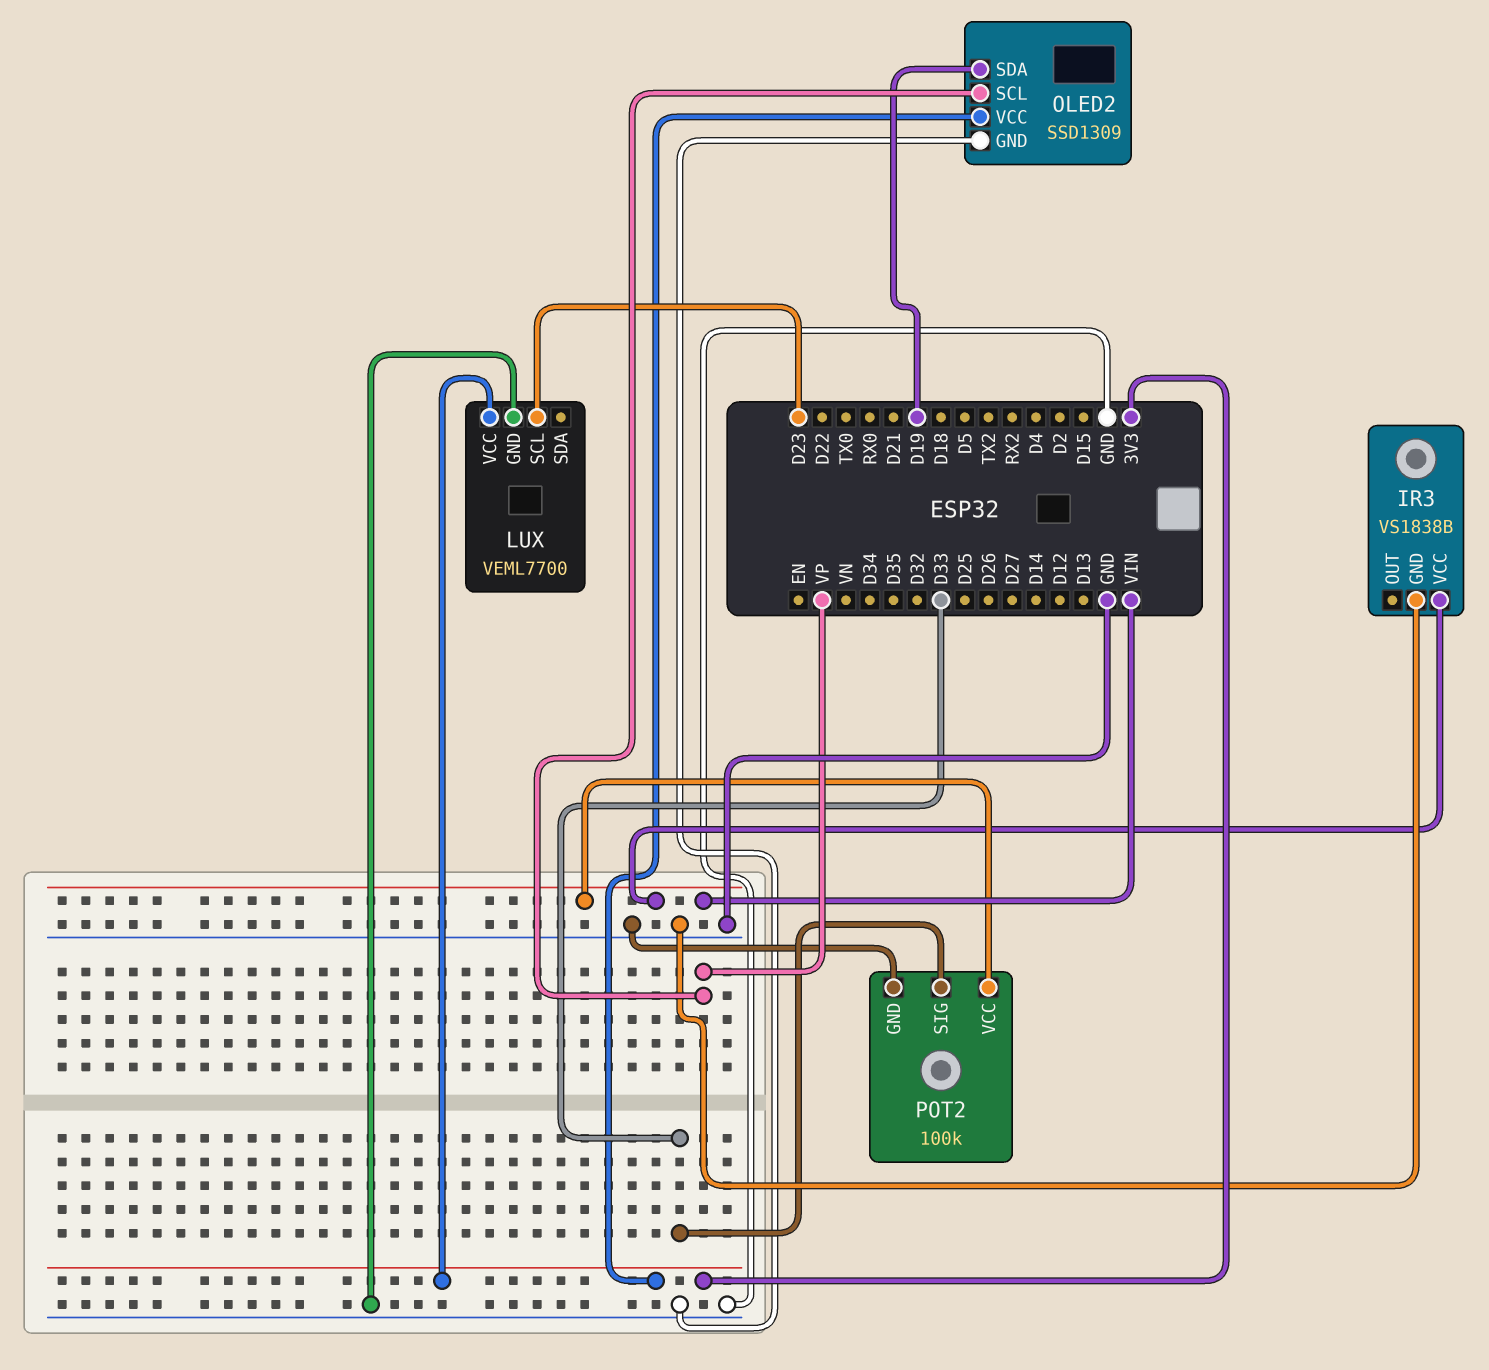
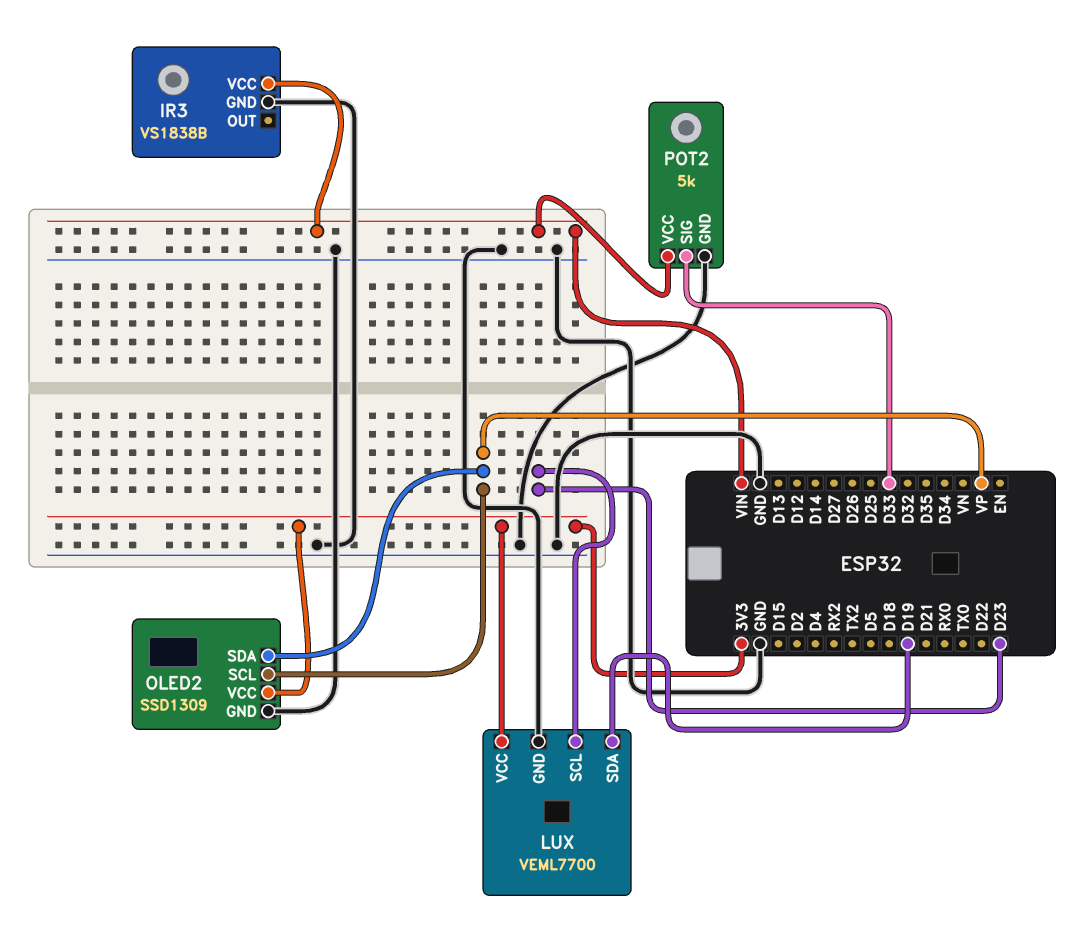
LUX pin SDA: none -> D19
OLED2 pin SDA: D19 -> VP
POT2: 100k -> 5k

